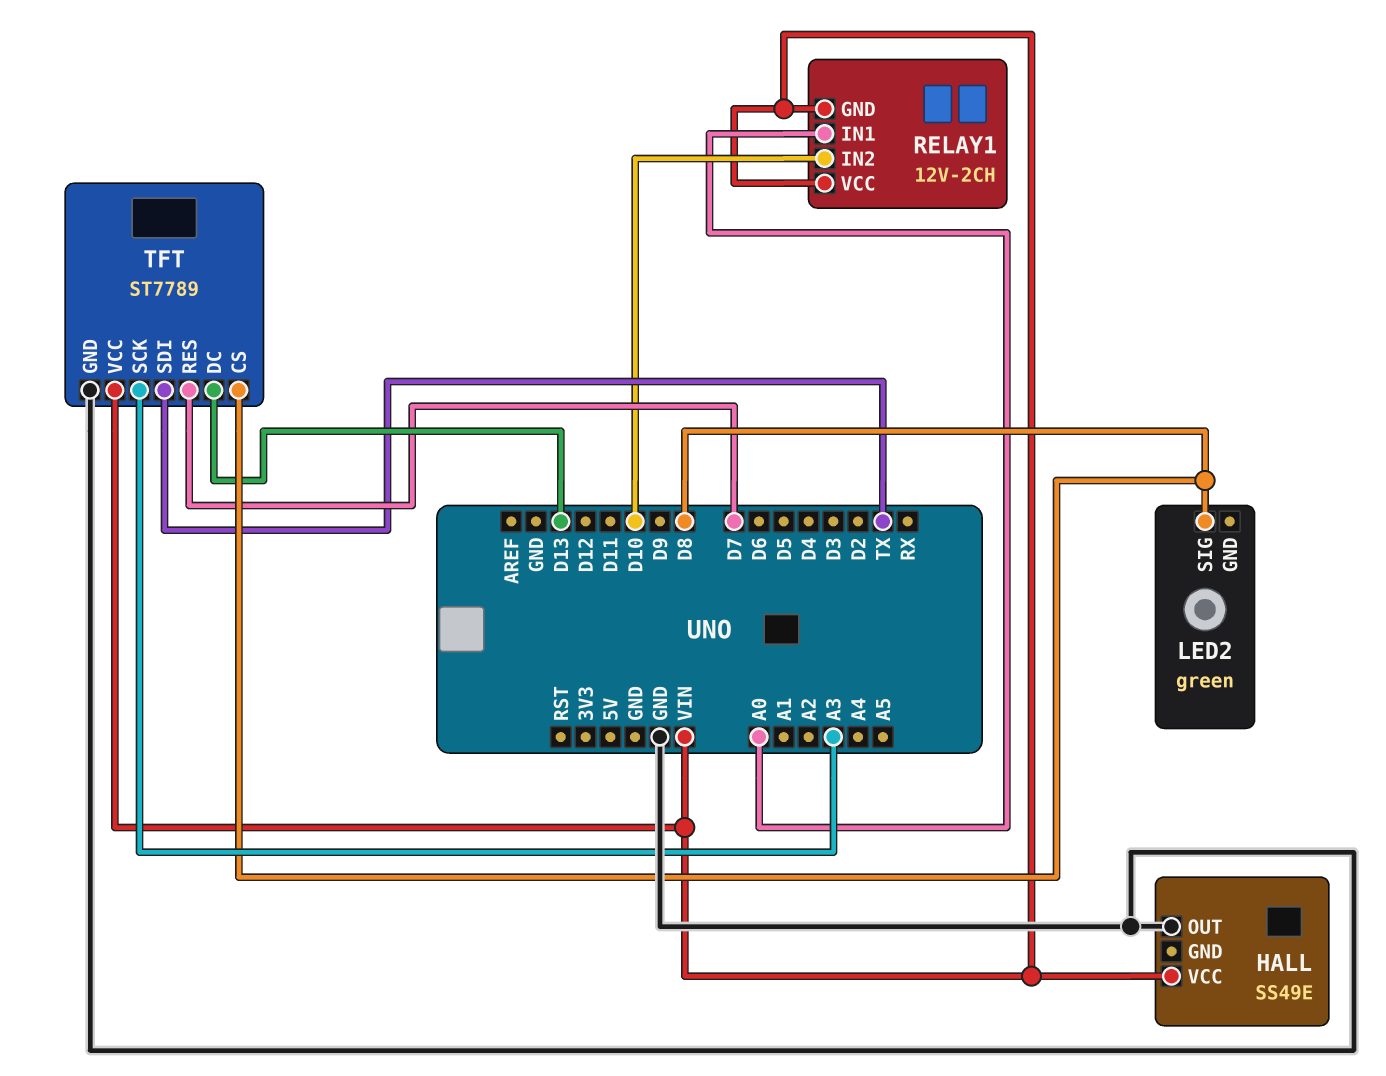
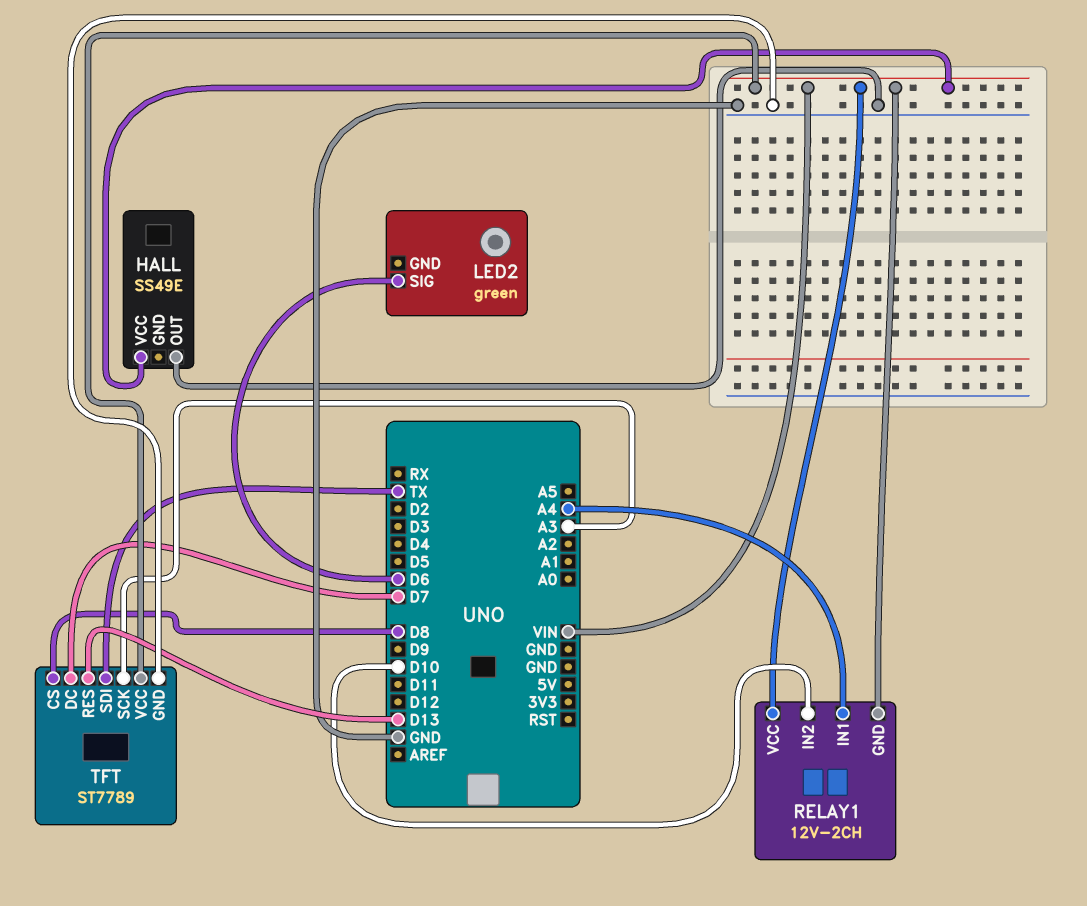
LED2 pin SIG: D8 -> D6
RELAY1 pin IN1: A0 -> A4
TFT pin DC: D13 -> D7
TFT pin RES: D7 -> D13

